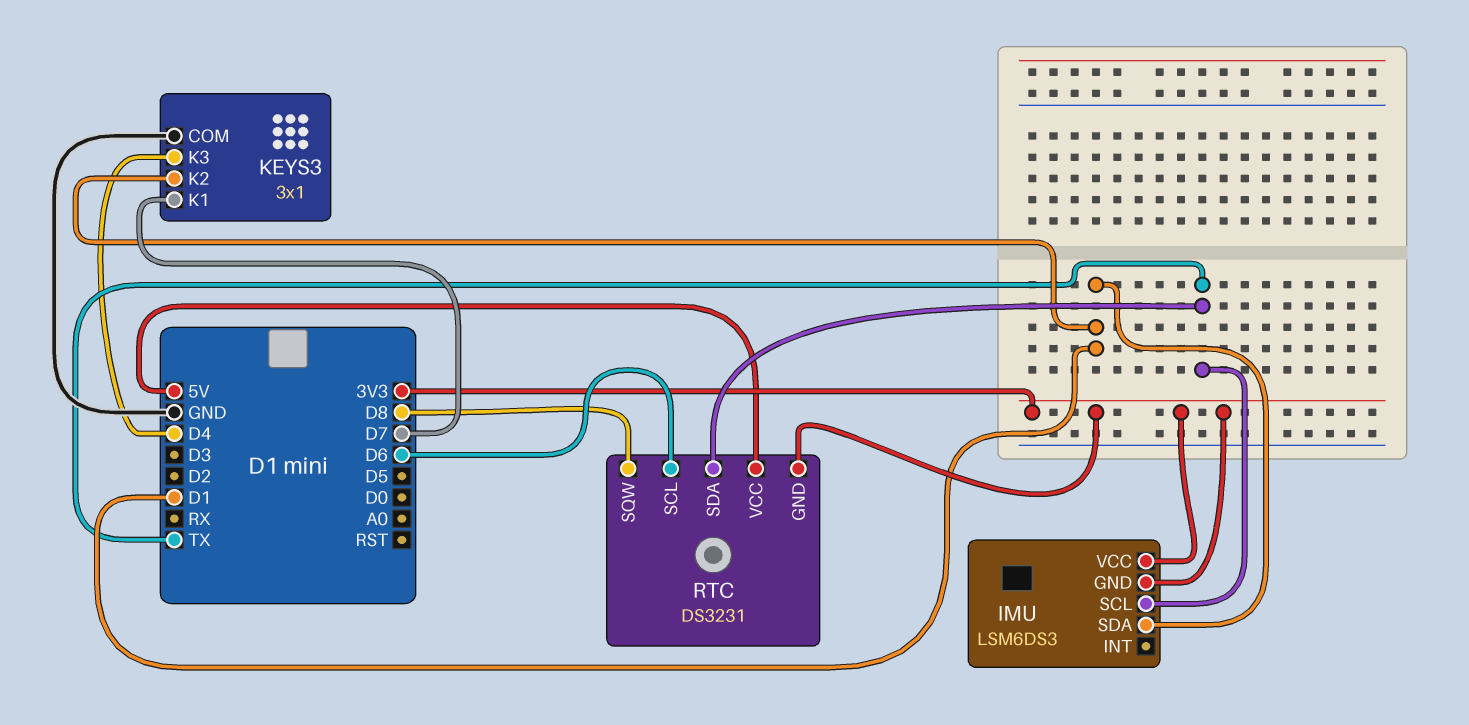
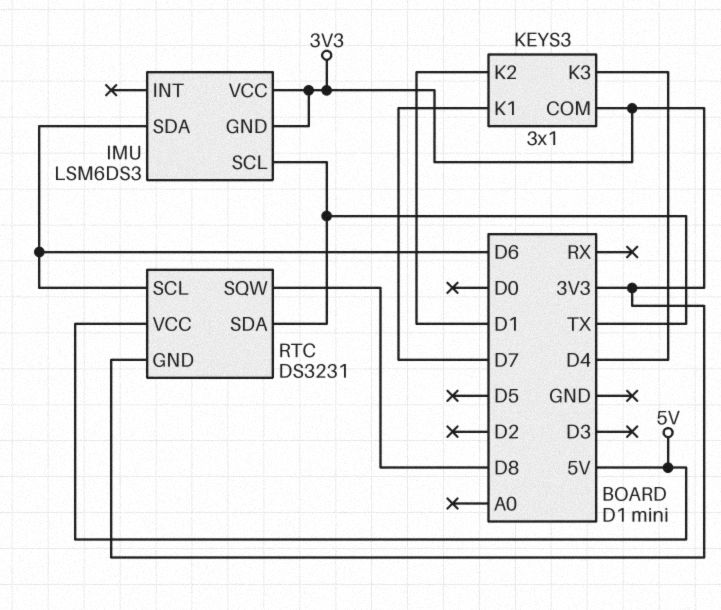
IMU pin SDA: D1 -> D6
KEYS3 pin COM: GND -> 3V3

